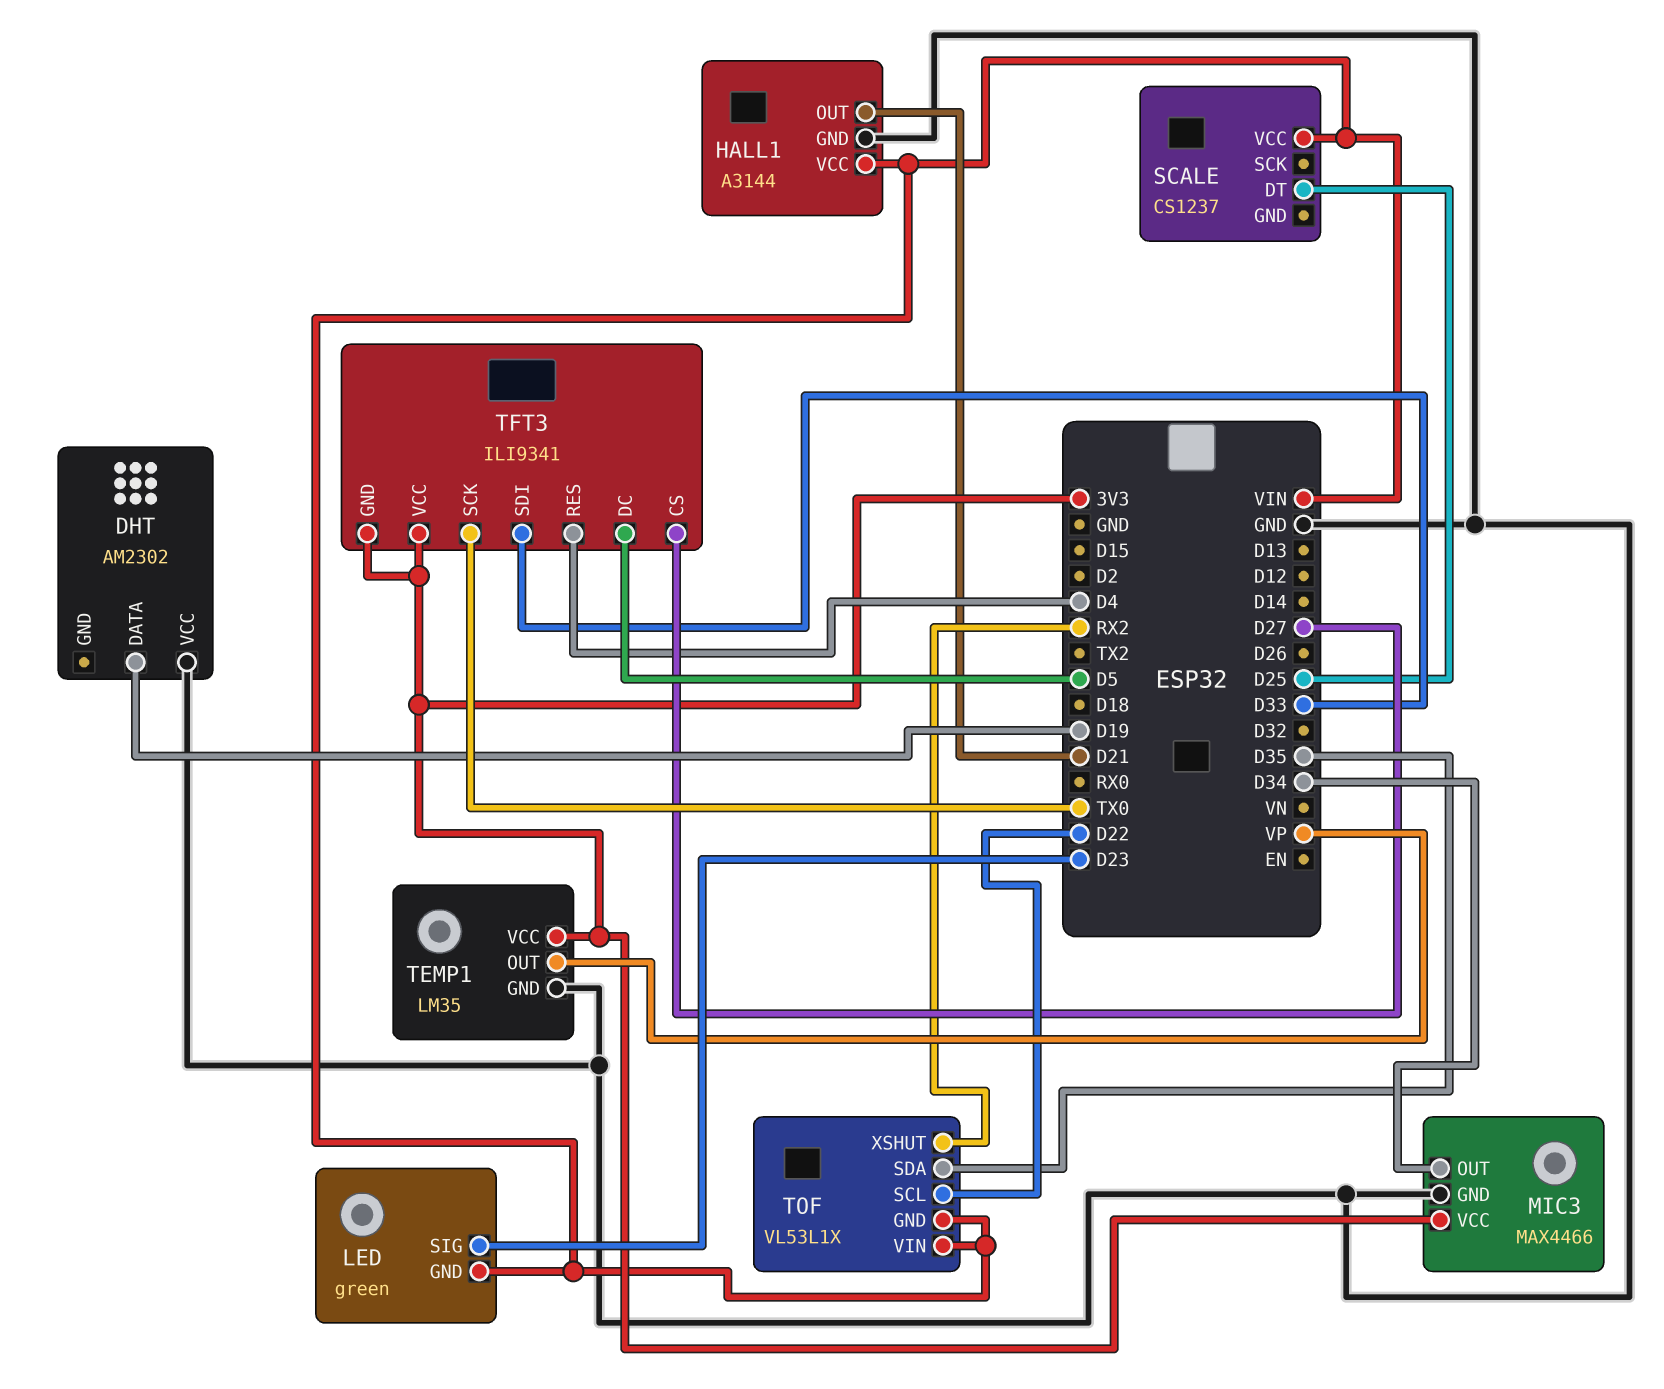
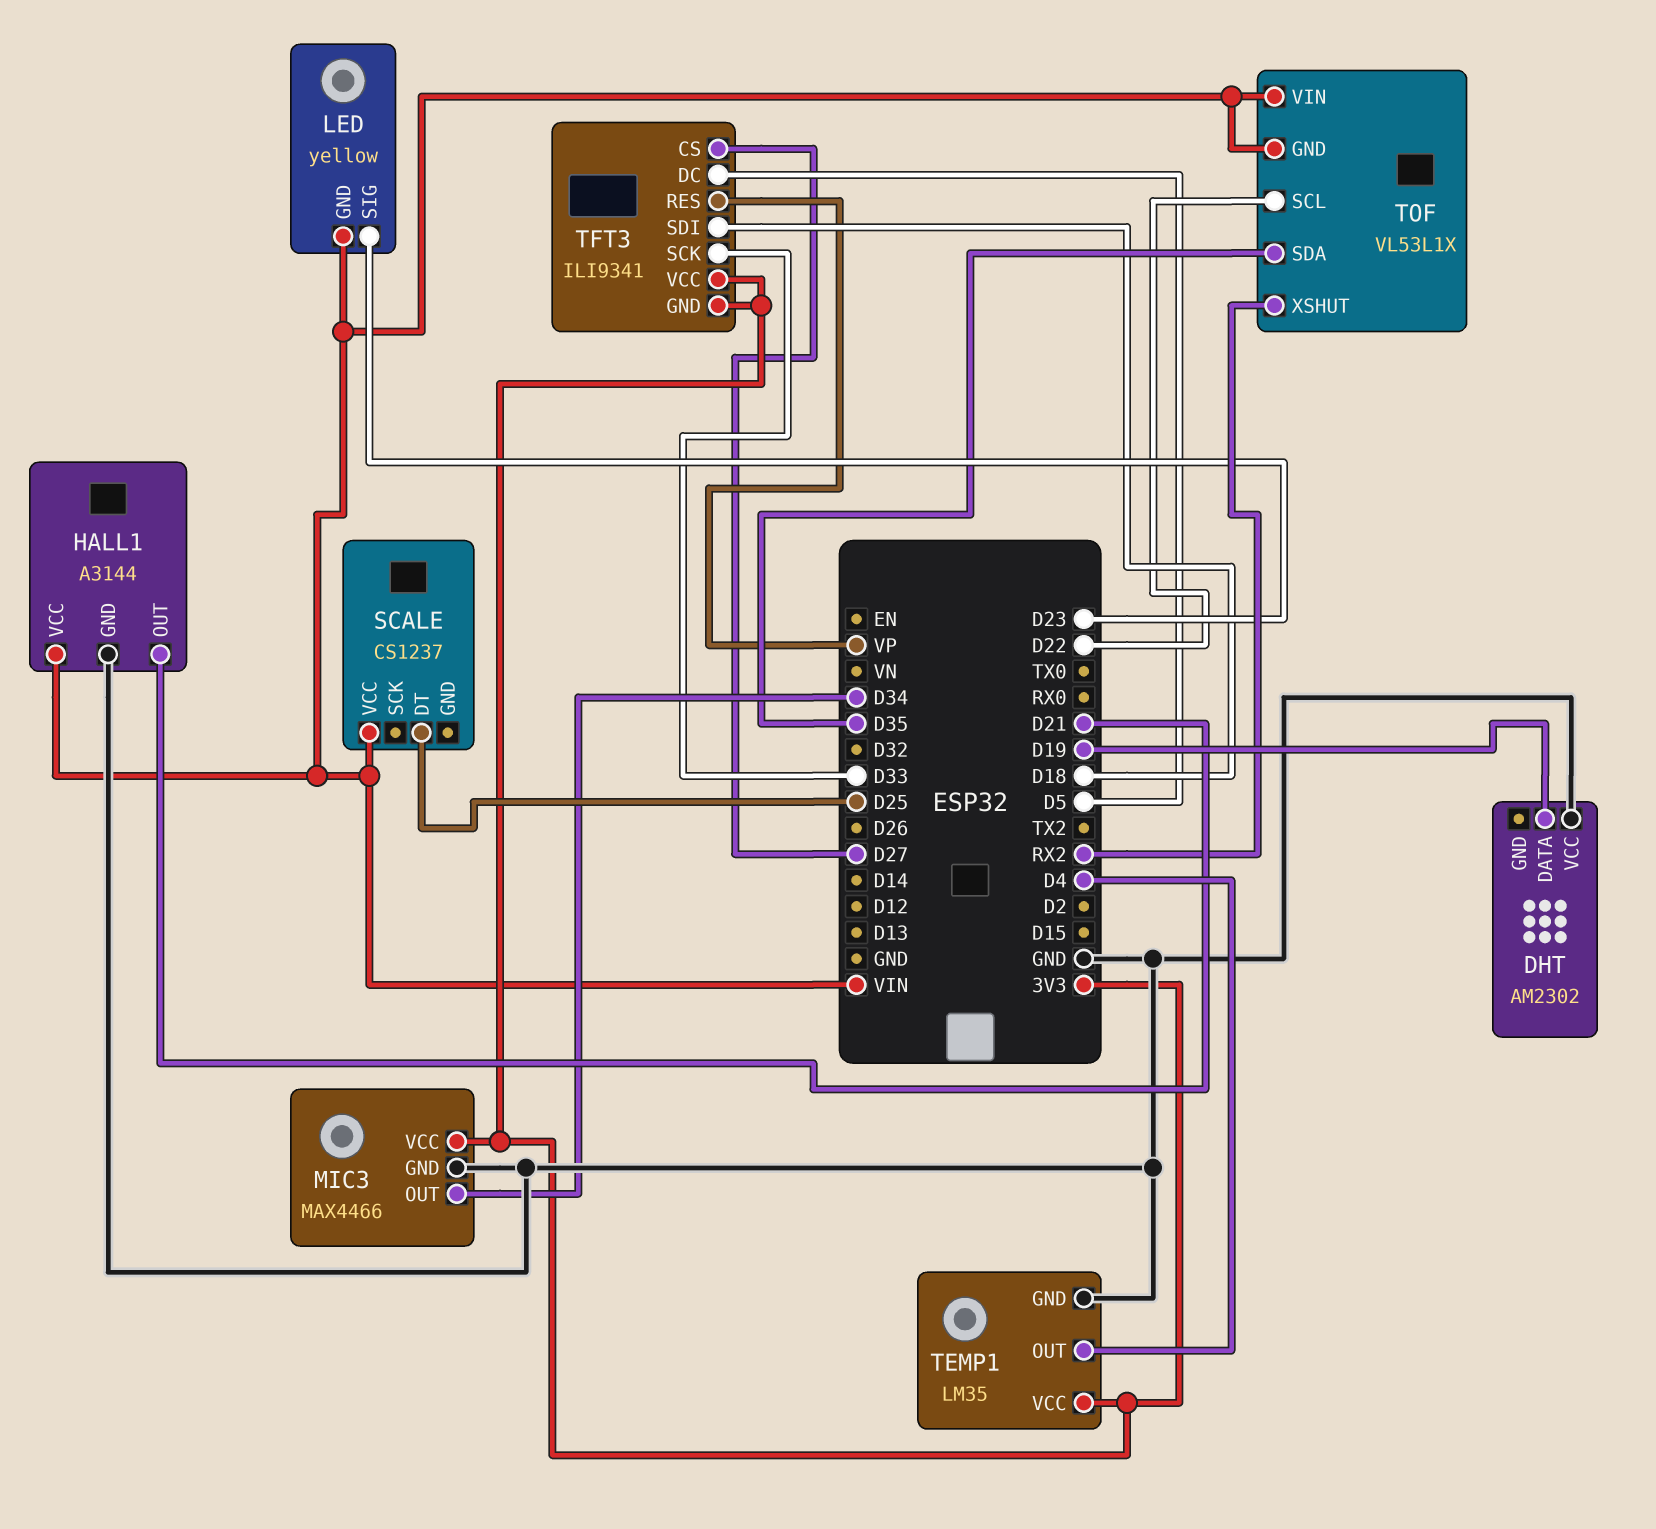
LED: green -> yellow
TEMP1 pin OUT: VP -> D4
TFT3 pin RES: D4 -> VP
TFT3 pin SCK: TX0 -> D33
TFT3 pin SDI: D33 -> D18

